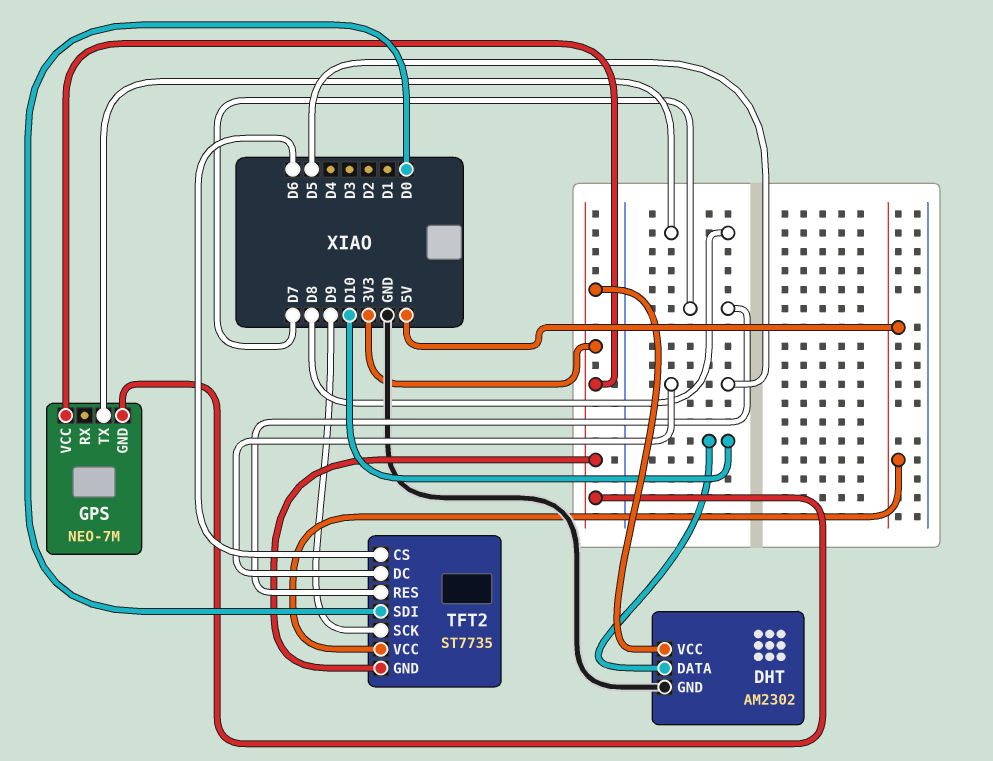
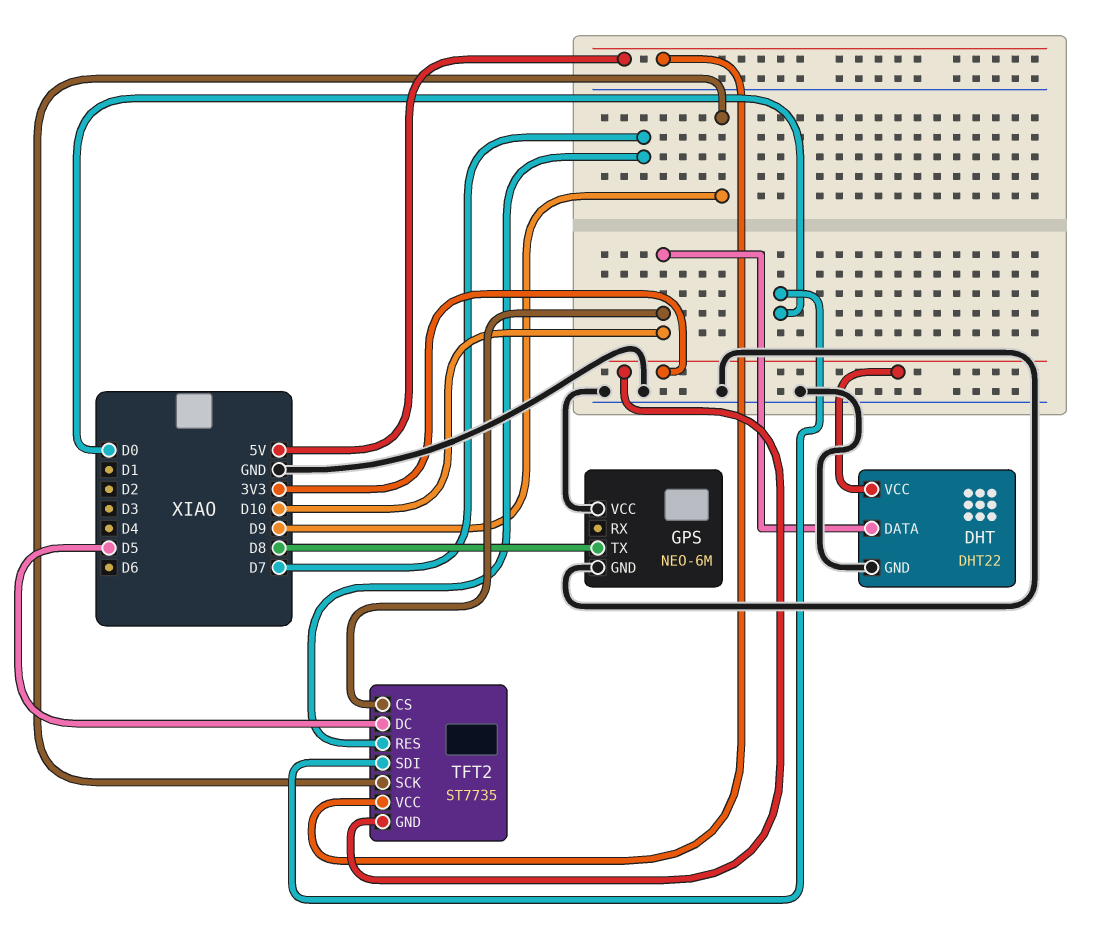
DHT: AM2302 -> DHT22
GPS: NEO-7M -> NEO-6M
GPS pin GND: 3V3 -> GND
GPS pin VCC: 3V3 -> GND
TFT2 pin CS: D6 -> D10

